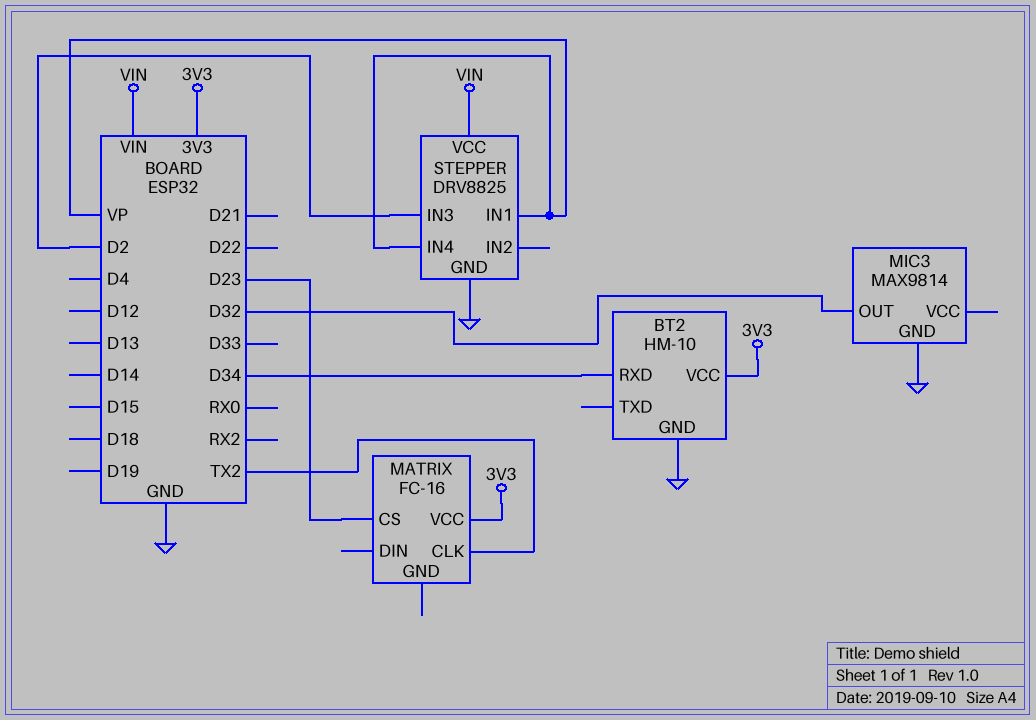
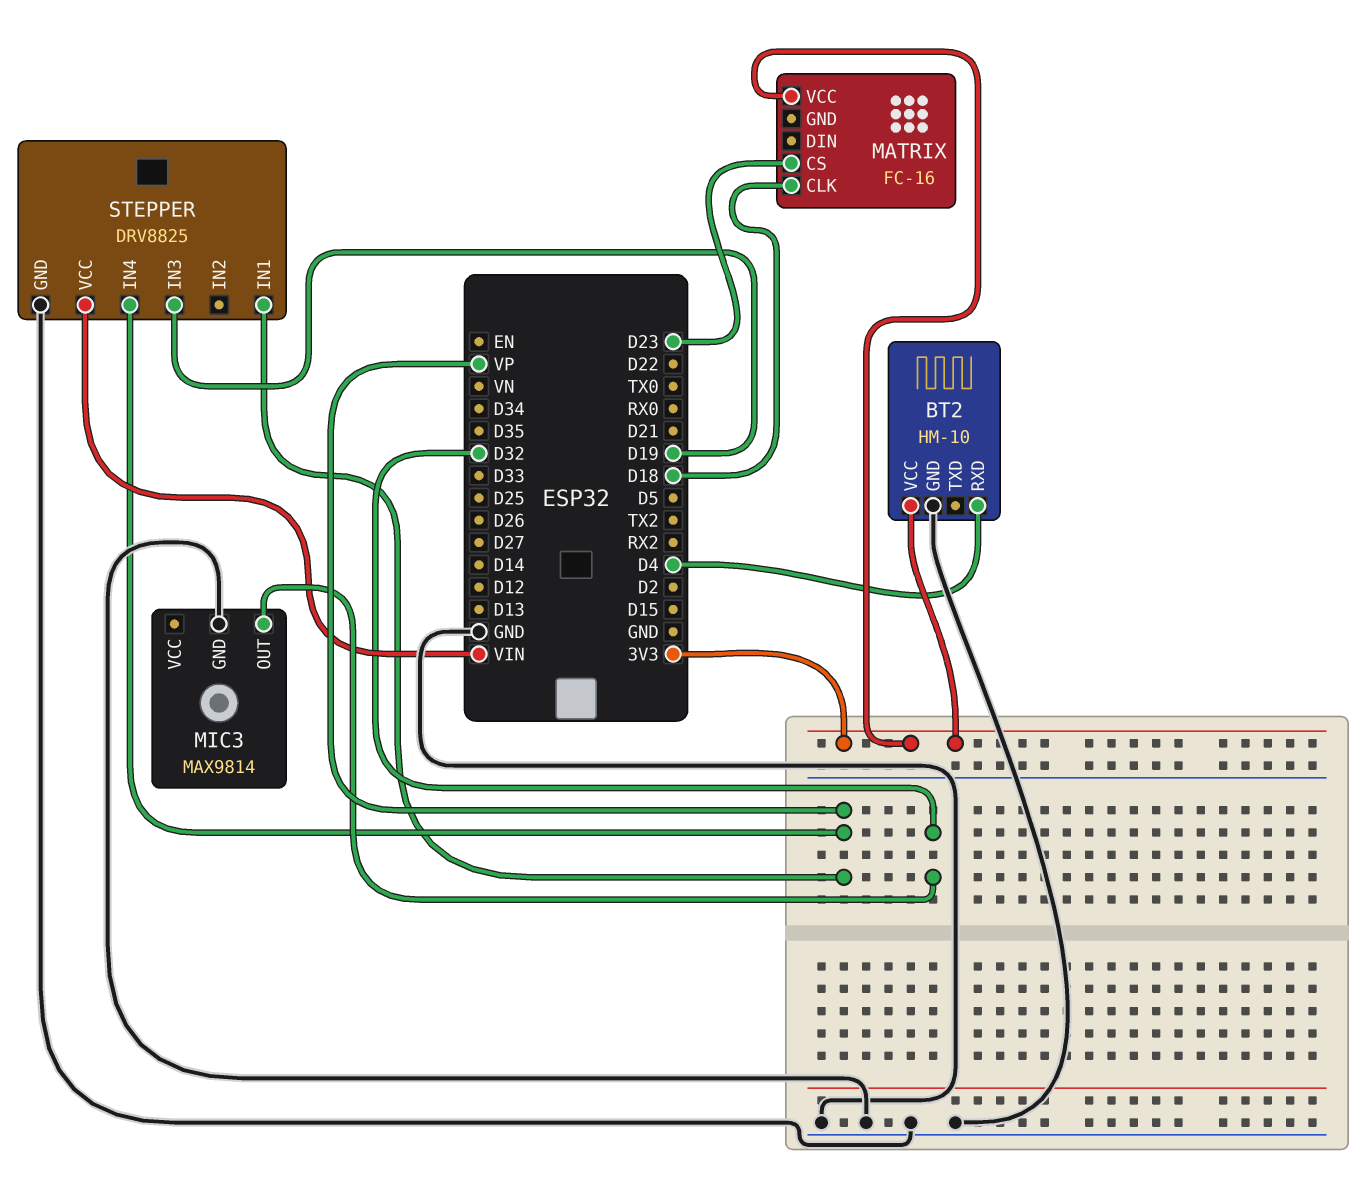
BT2 pin RXD: D34 -> D4
MATRIX pin CLK: TX2 -> D18
STEPPER pin IN3: D2 -> D19

